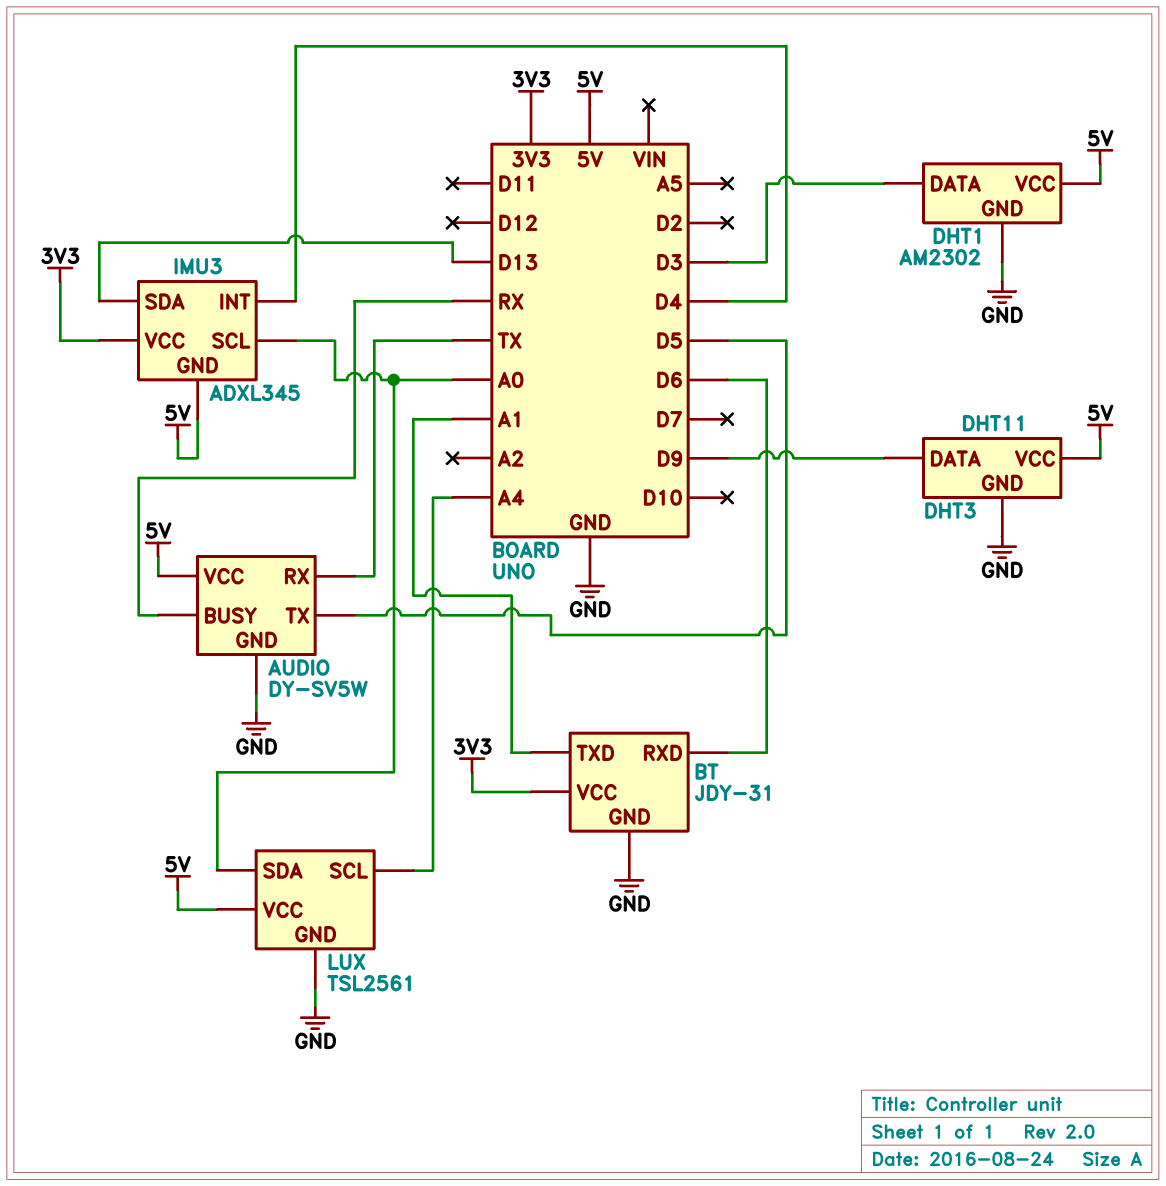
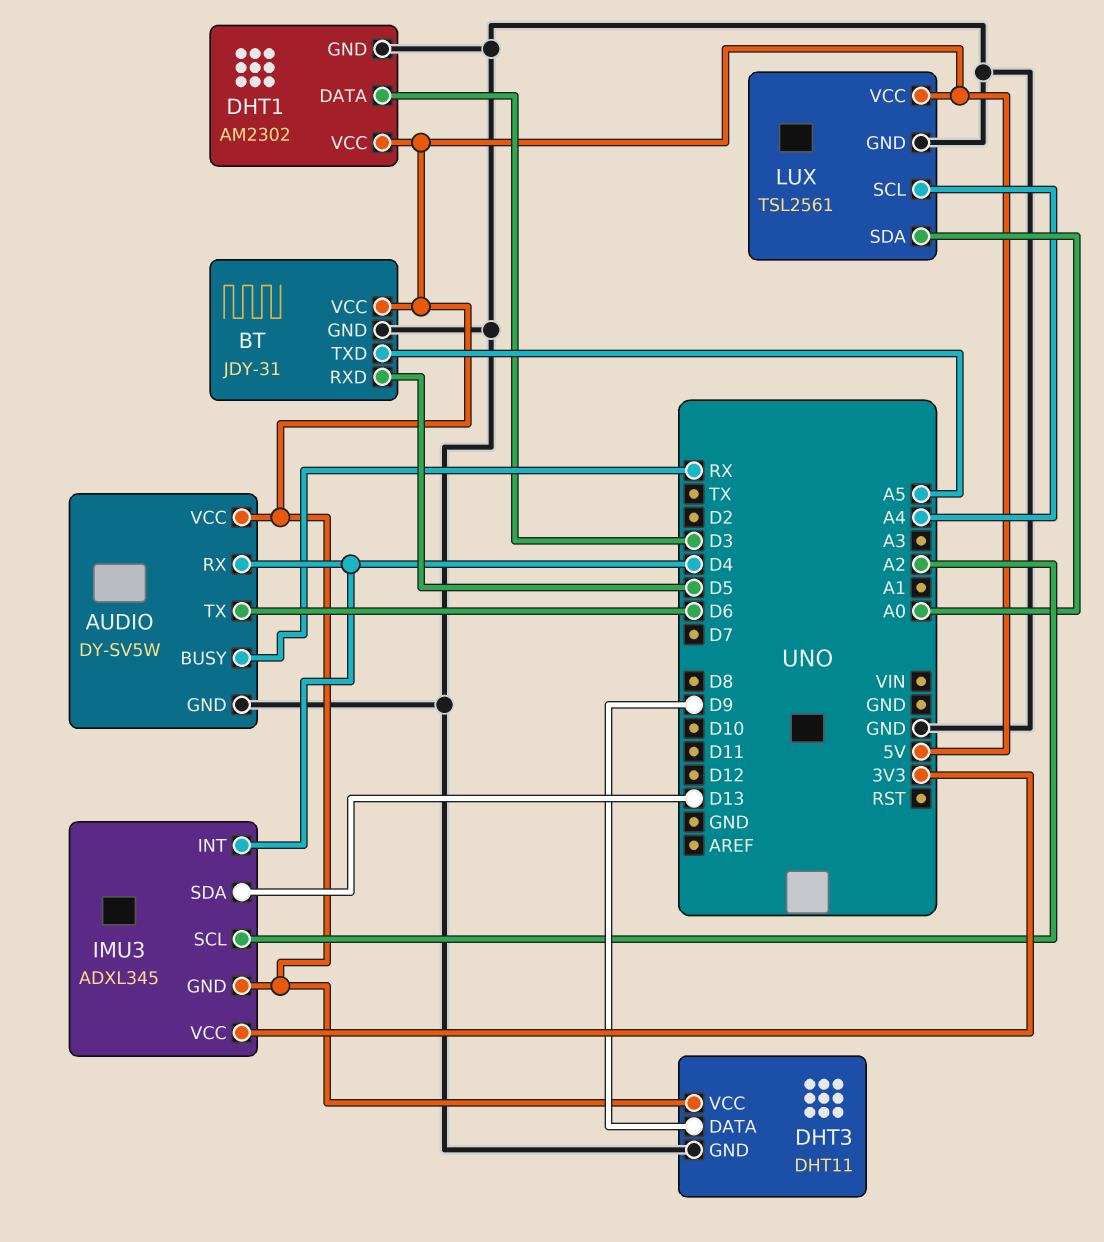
AUDIO pin RX: TX -> D4
AUDIO pin TX: D5 -> D6
BT pin RXD: D6 -> D5
BT pin TXD: A1 -> A5
BT pin VCC: 3V3 -> 5V
IMU3 pin SCL: A0 -> A2

